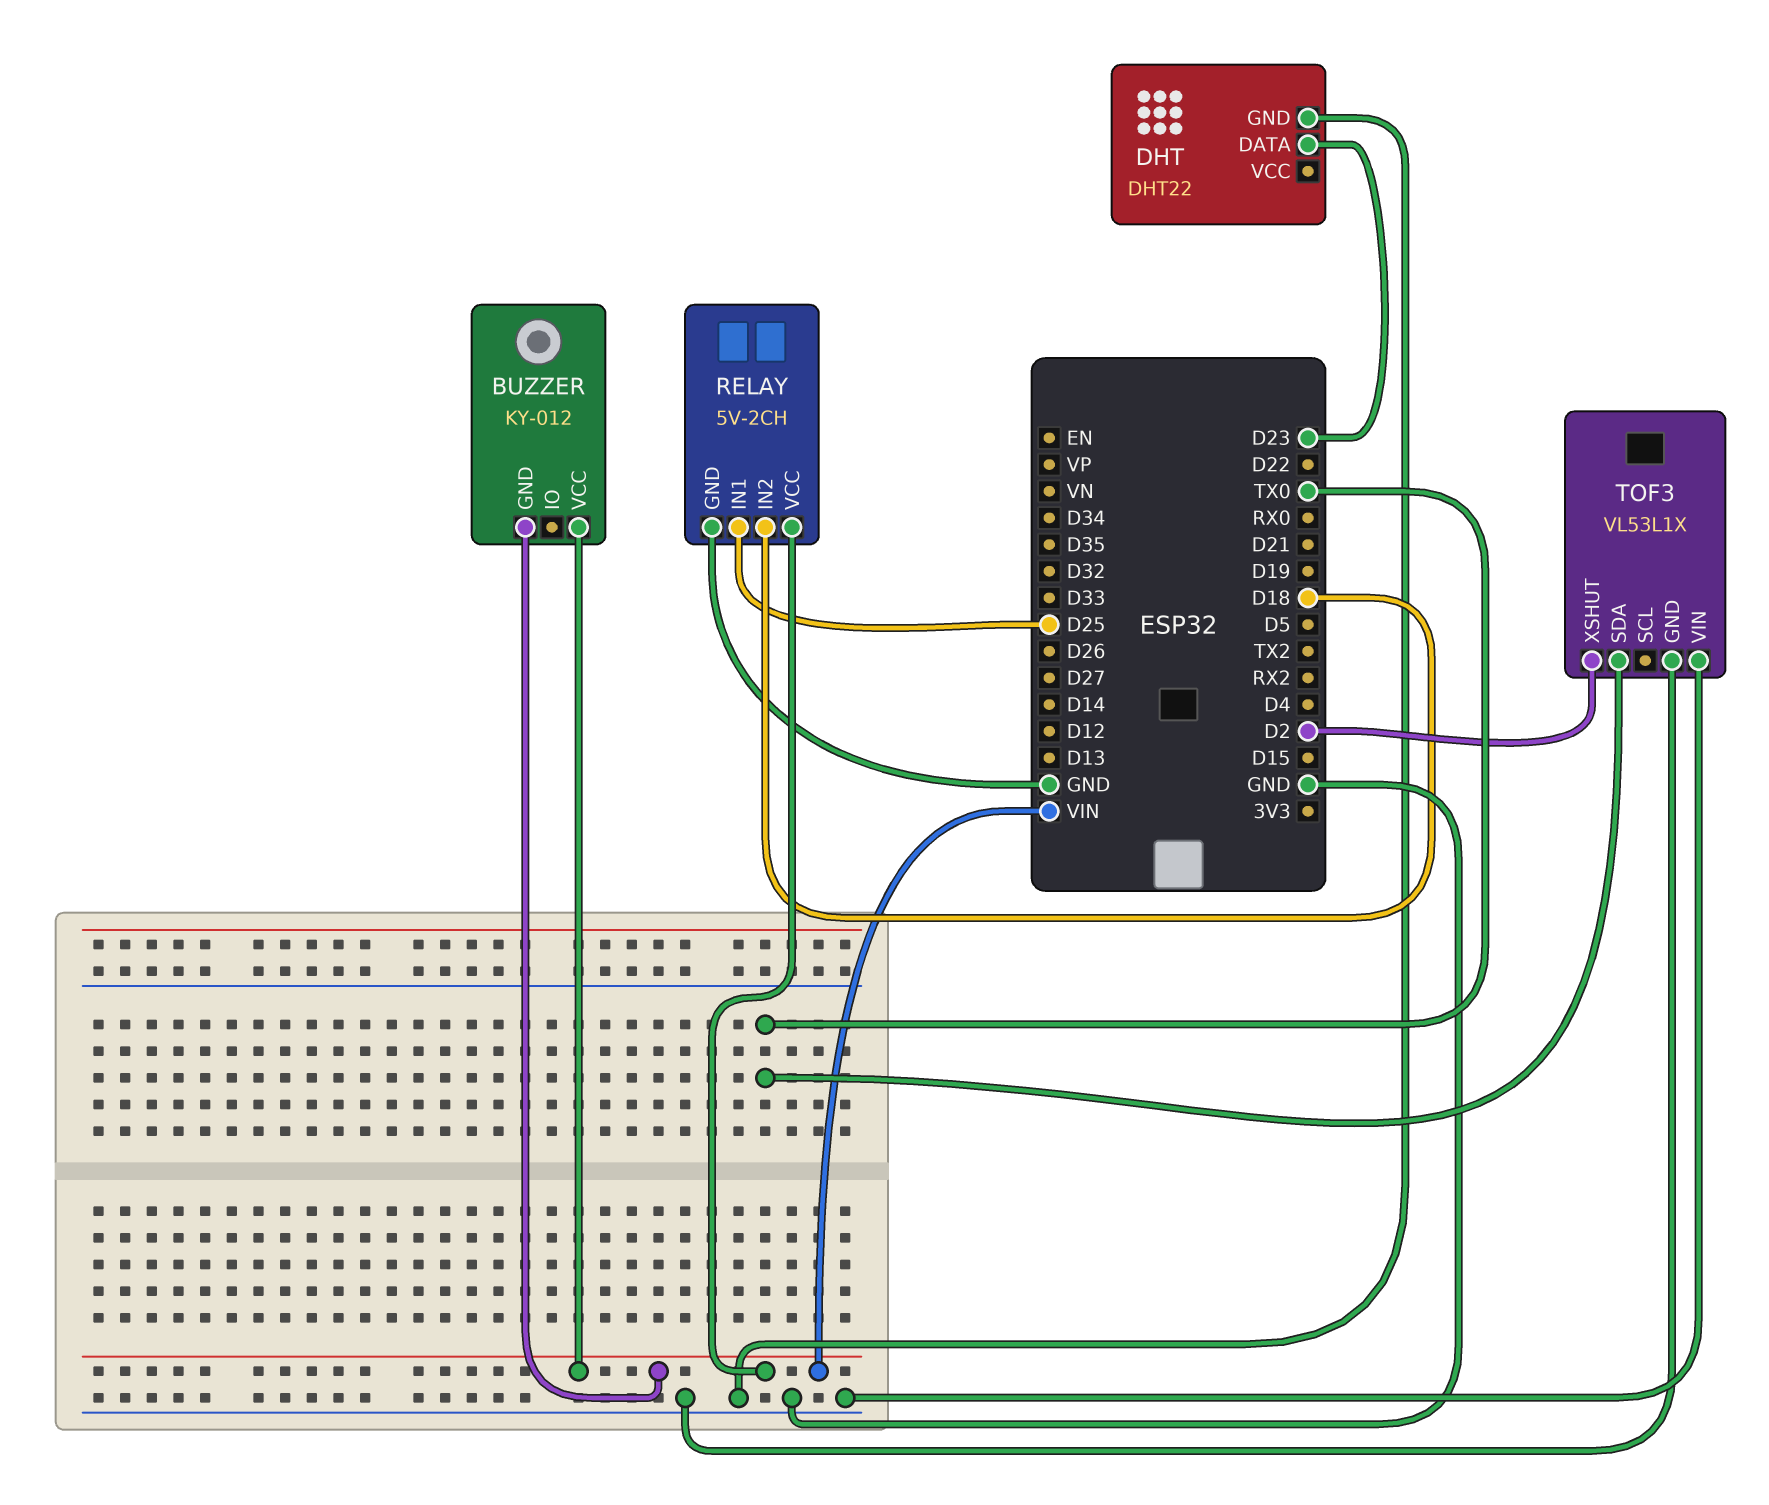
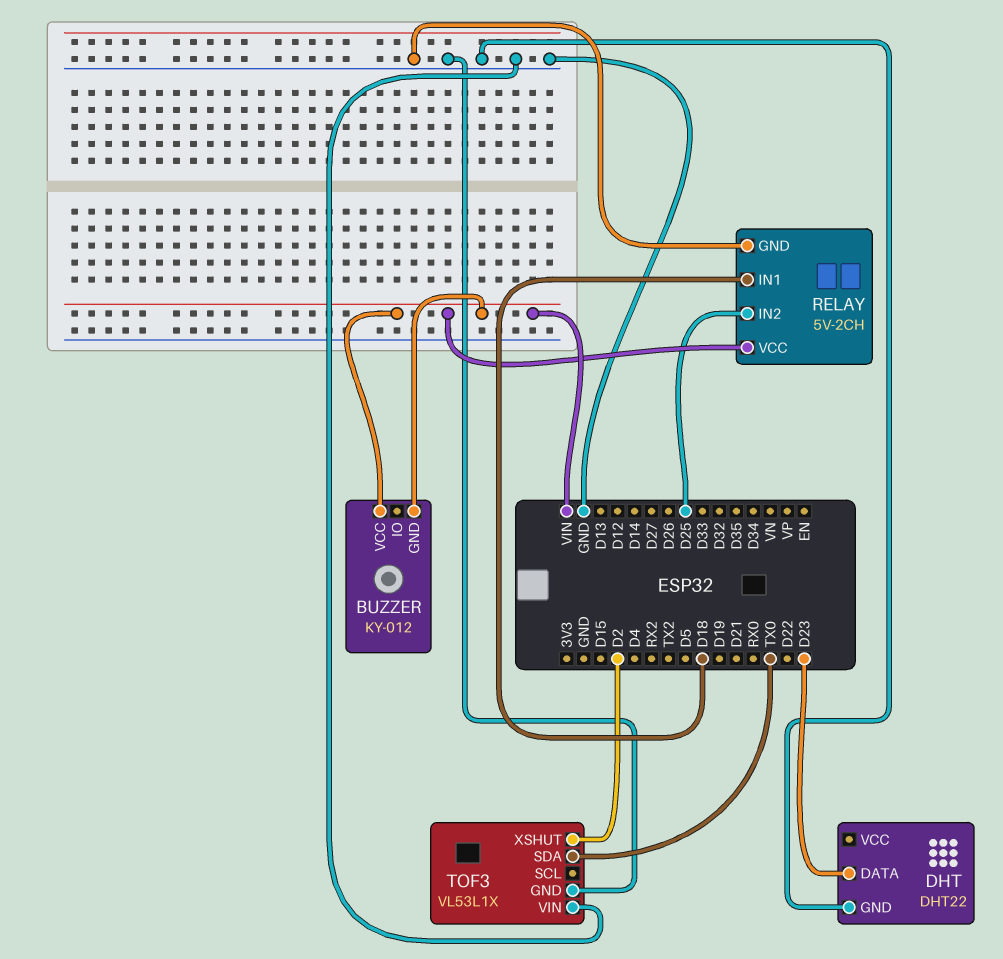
RELAY pin IN1: D25 -> D18
RELAY pin IN2: D18 -> D25

